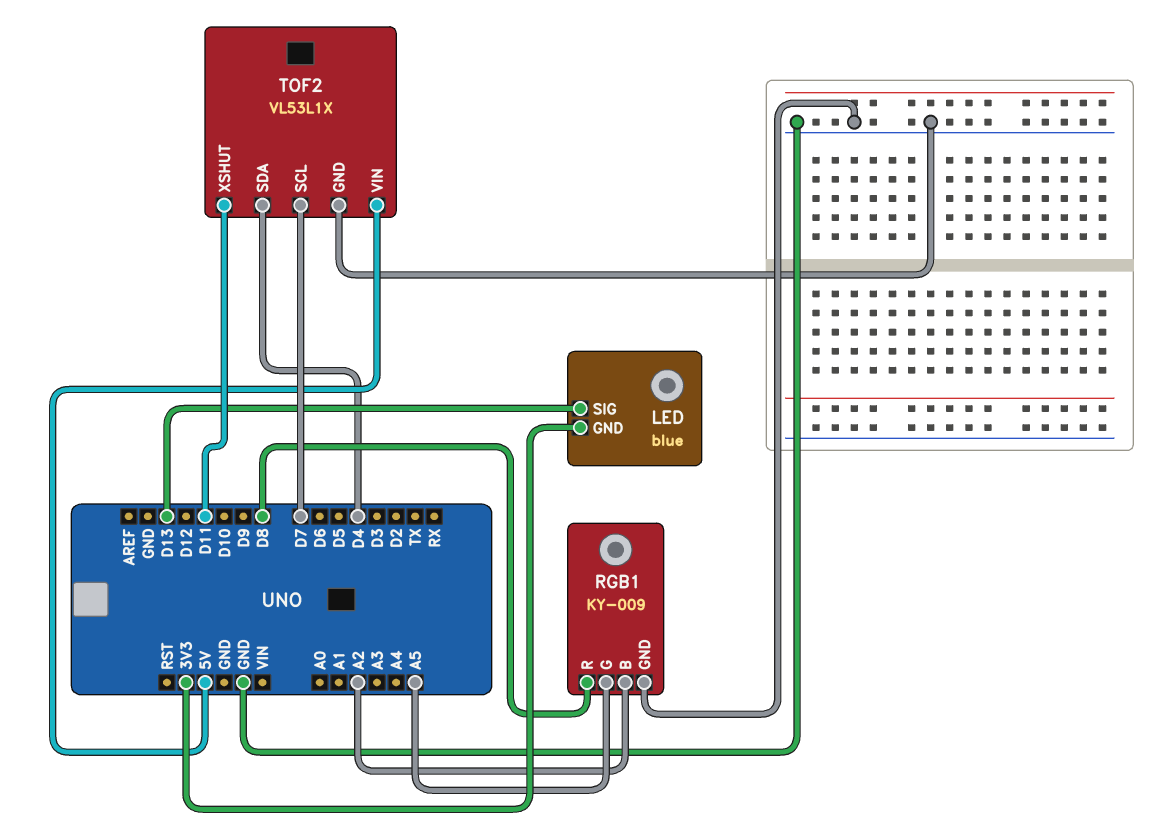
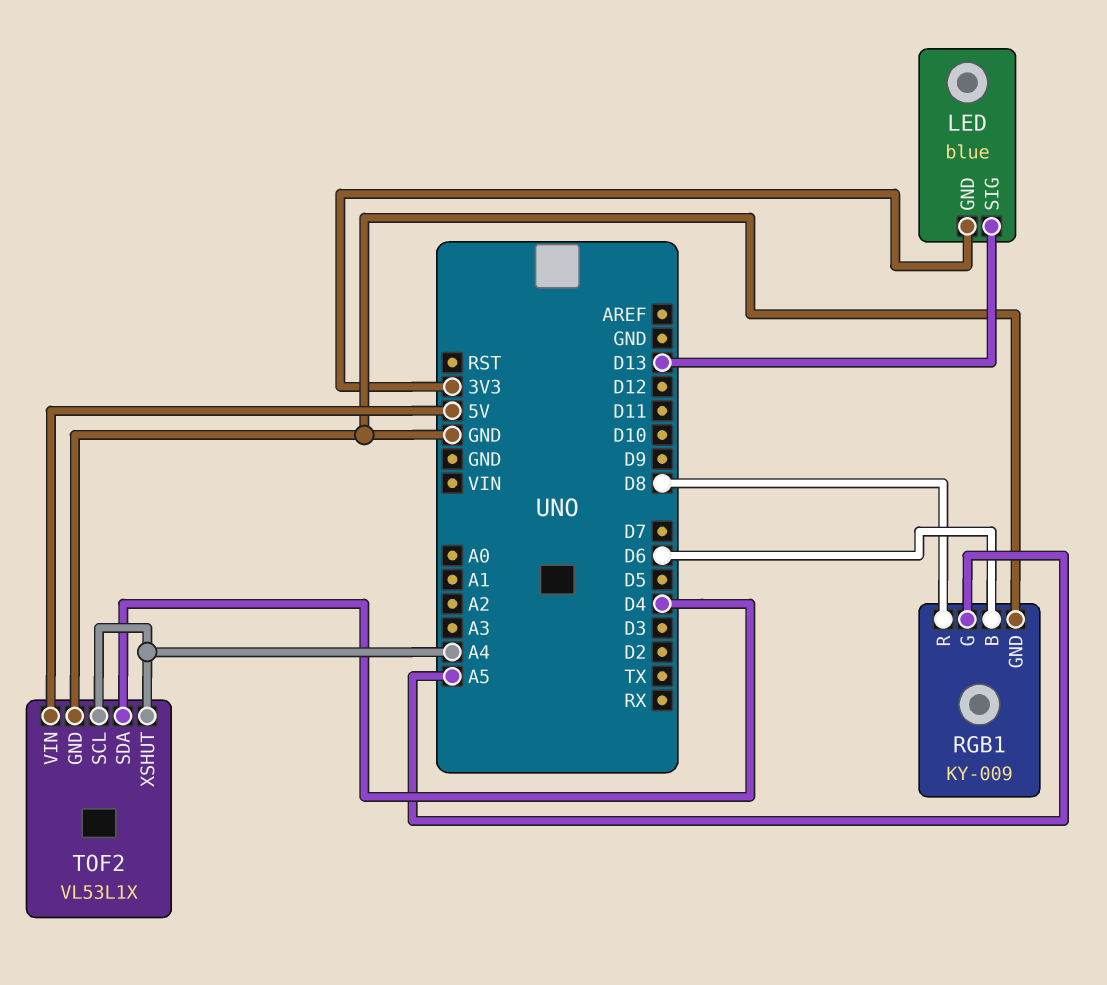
RGB1 pin B: A2 -> D6
TOF2 pin SCL: D7 -> A4
TOF2 pin XSHUT: D11 -> A4

